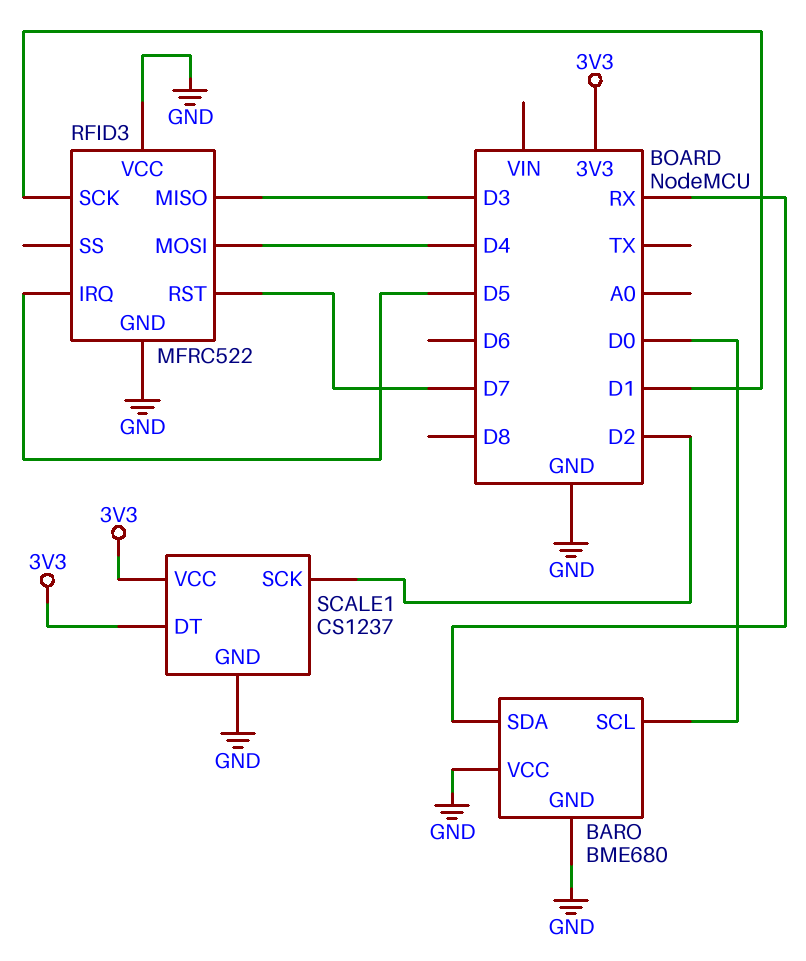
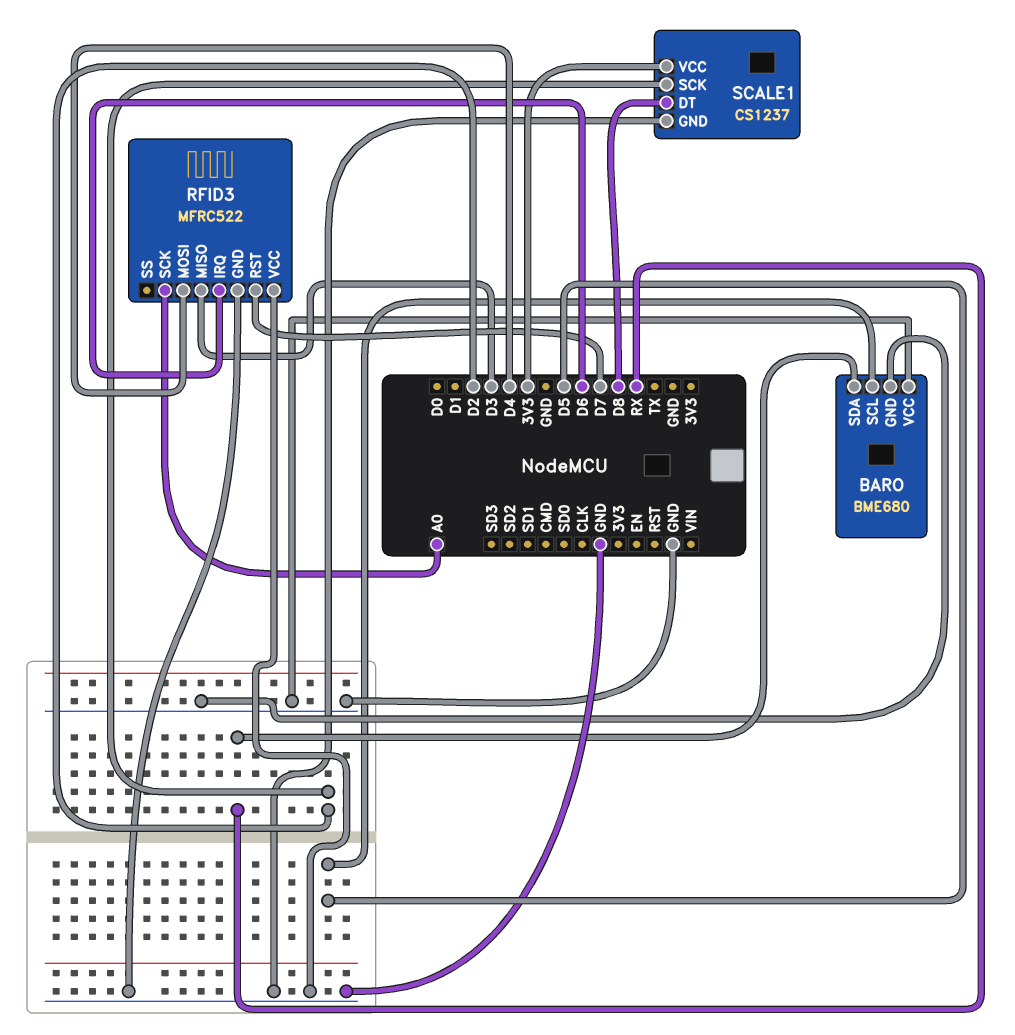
BARO pin SCL: D0 -> D5
RFID3 pin IRQ: D5 -> D6
RFID3 pin SCK: D1 -> A0
SCALE1 pin DT: 3V3 -> D8

